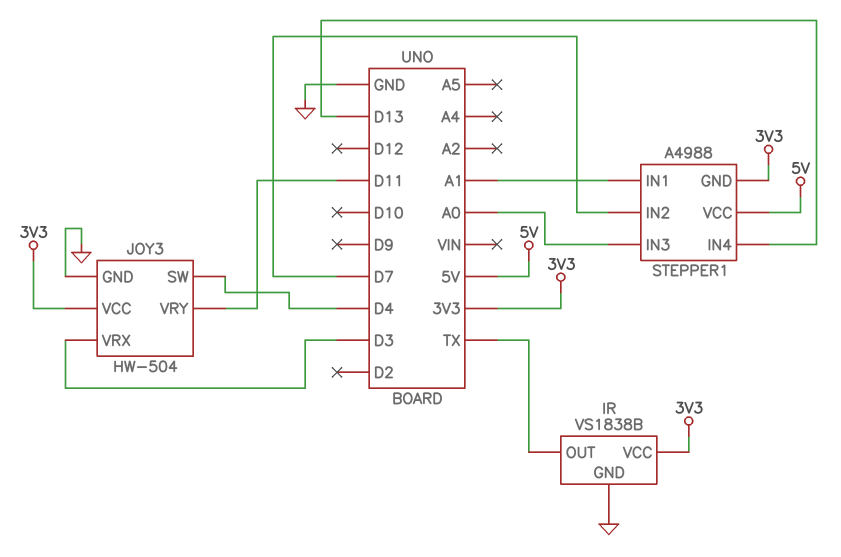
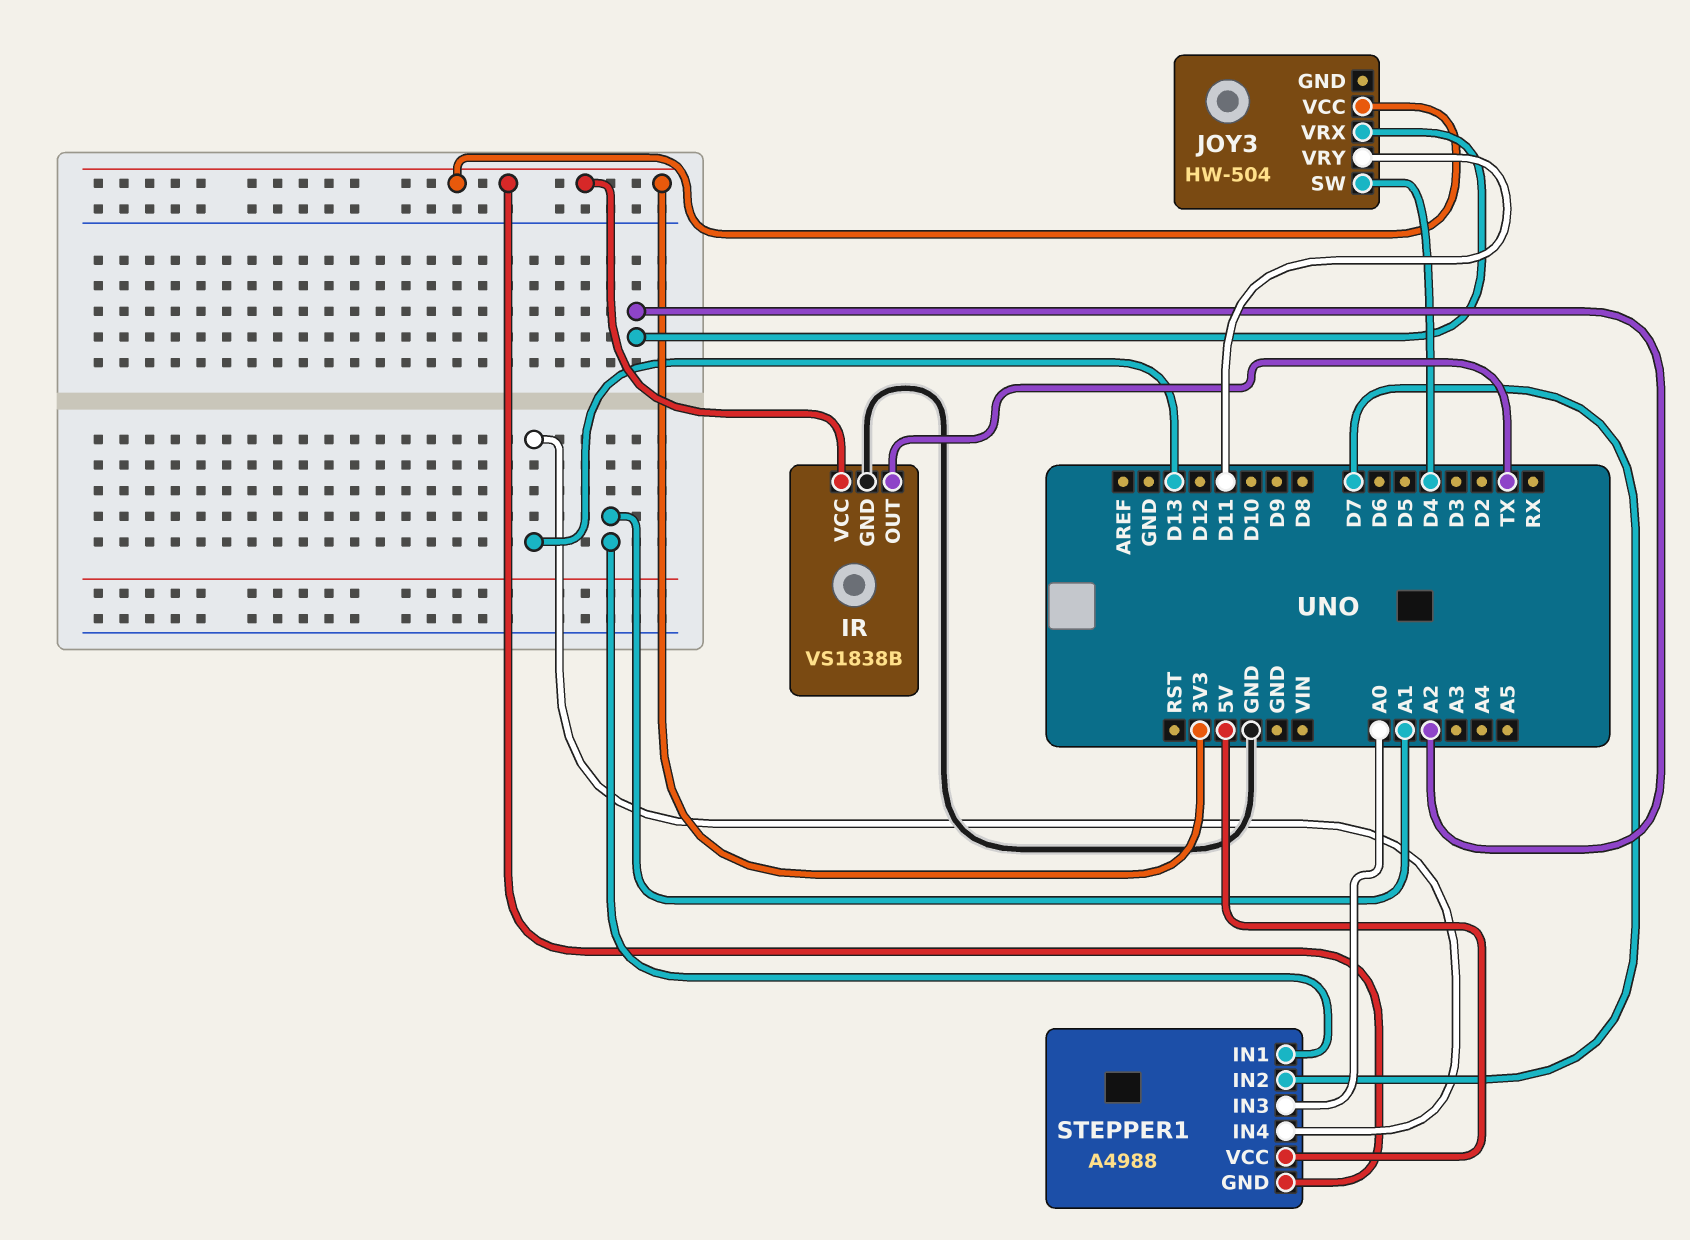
JOY3 pin GND: GND -> none
JOY3 pin VRX: D3 -> A2

